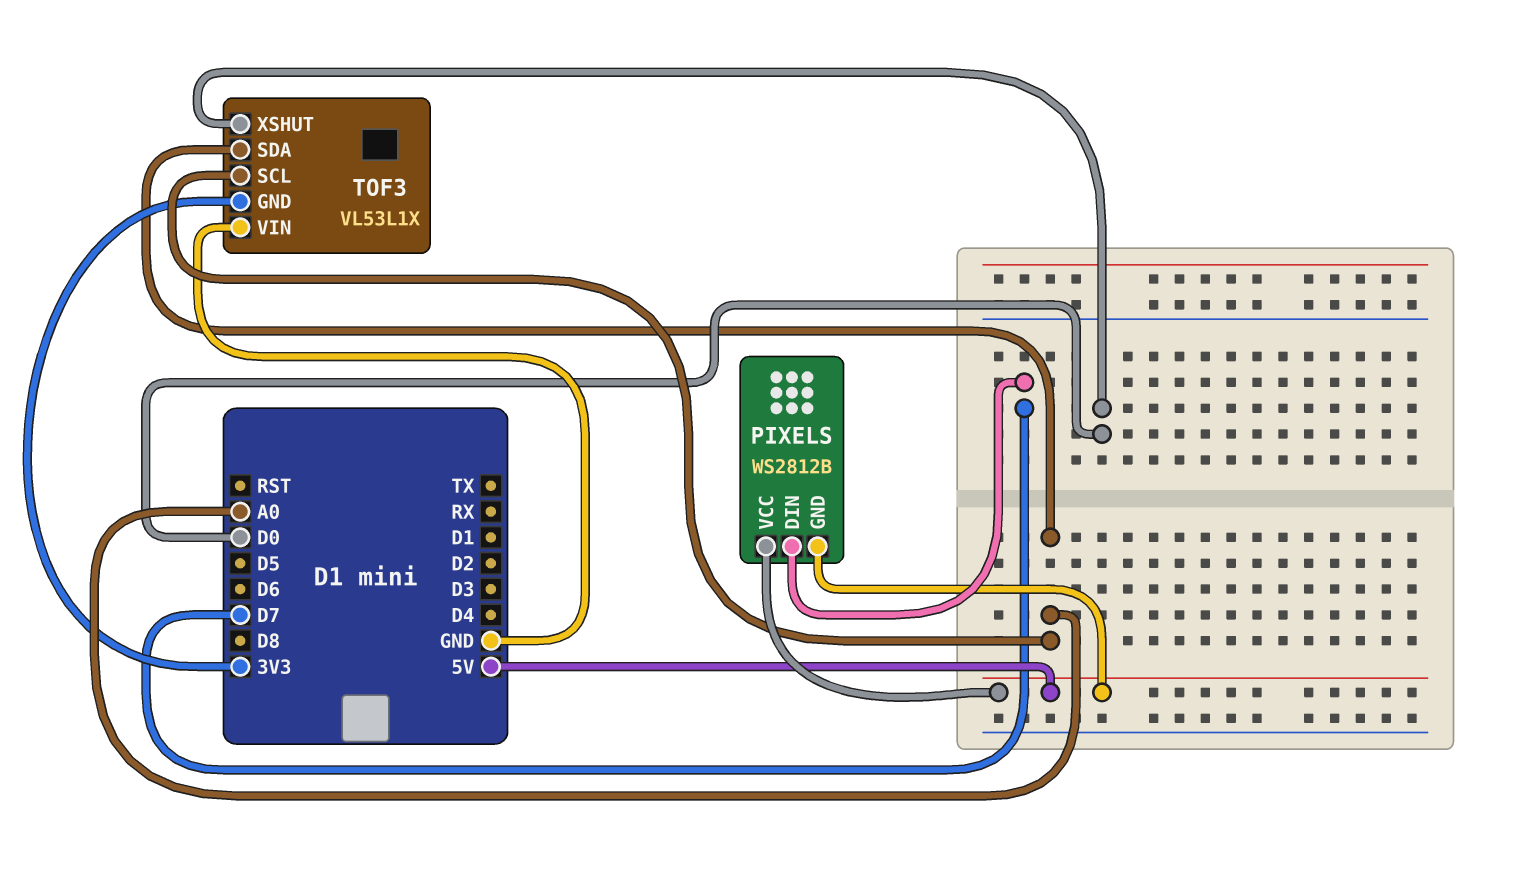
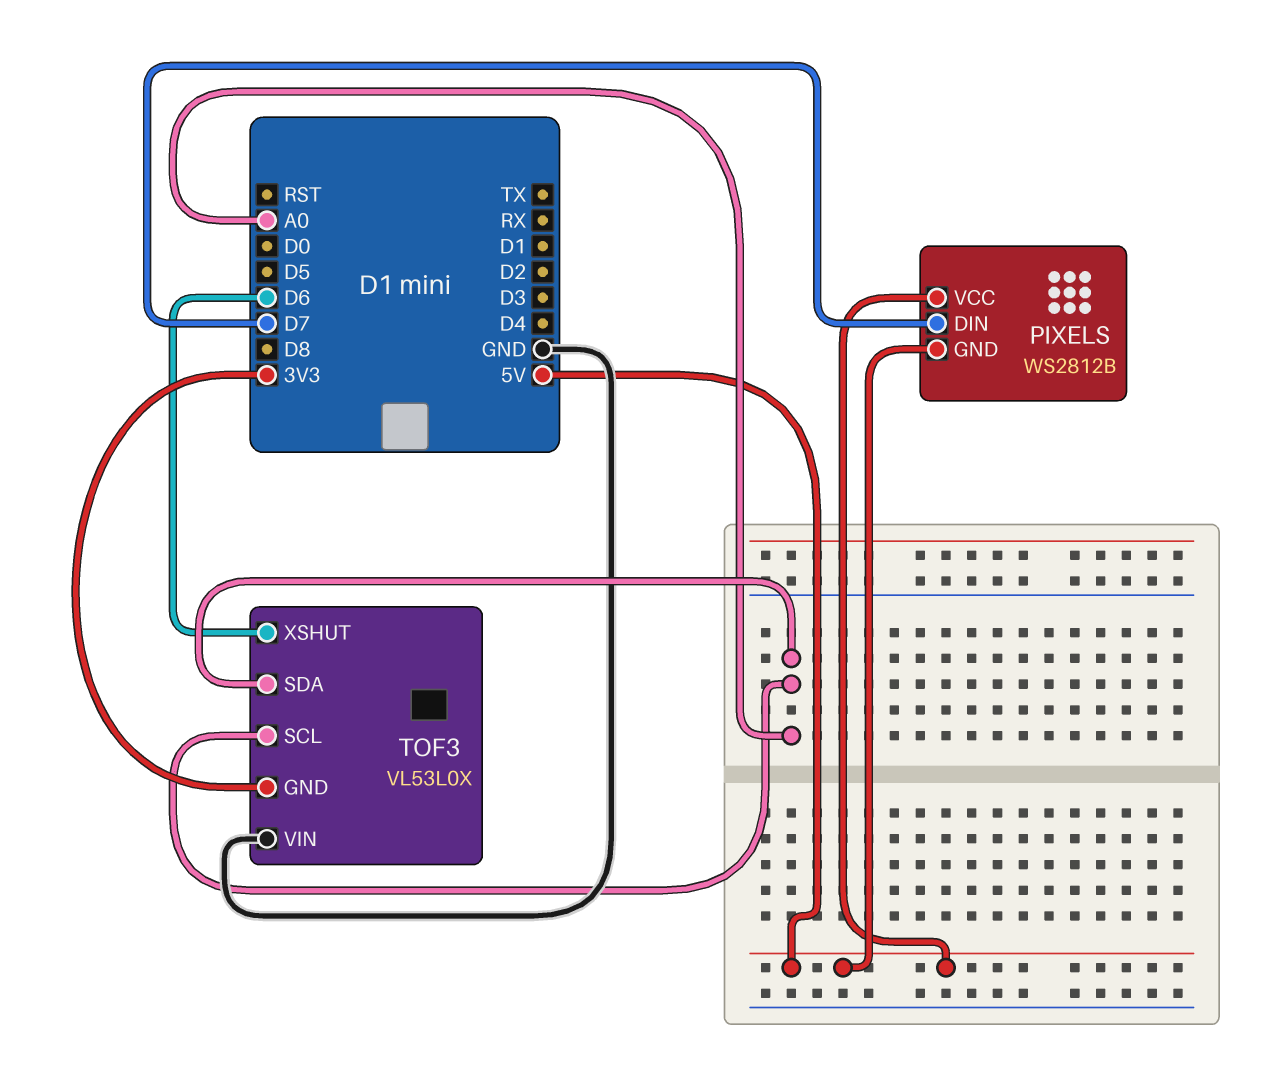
TOF3: VL53L1X -> VL53L0X
TOF3 pin XSHUT: D0 -> D6

